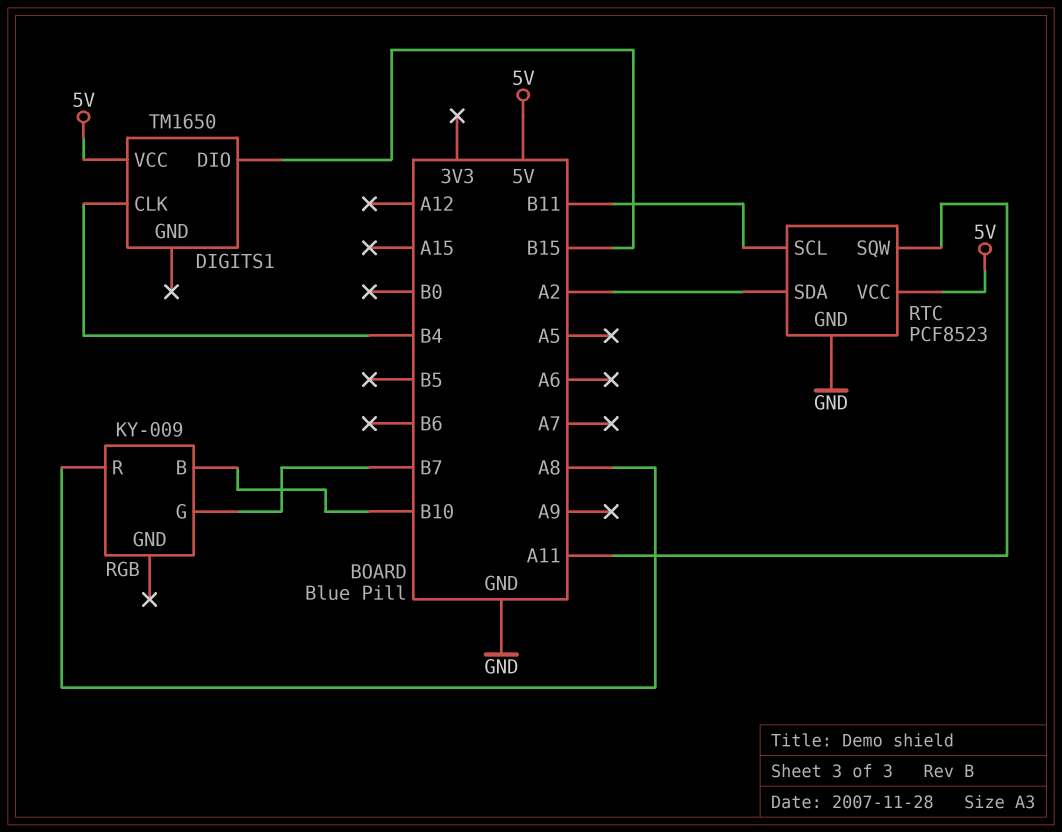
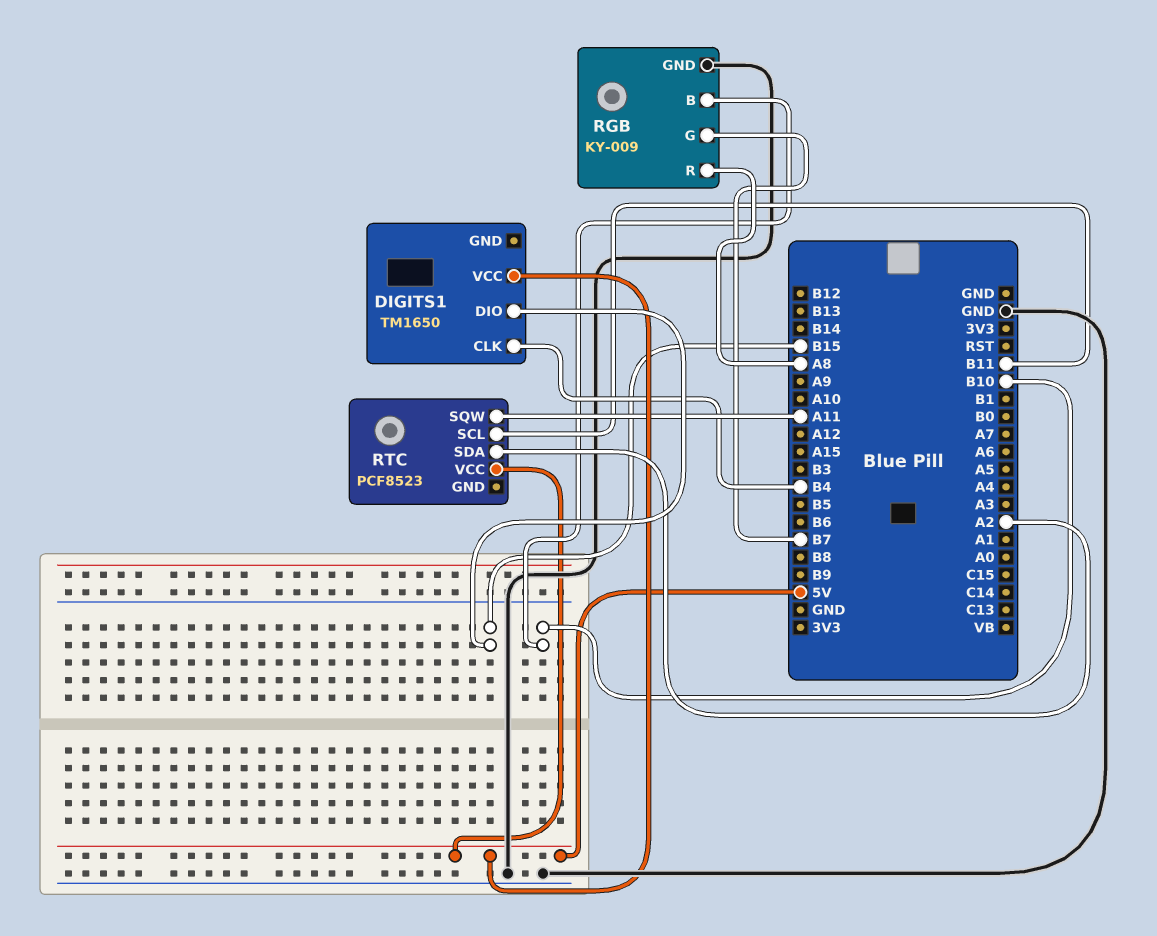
RGB pin GND: none -> GND
RTC pin GND: GND -> none

